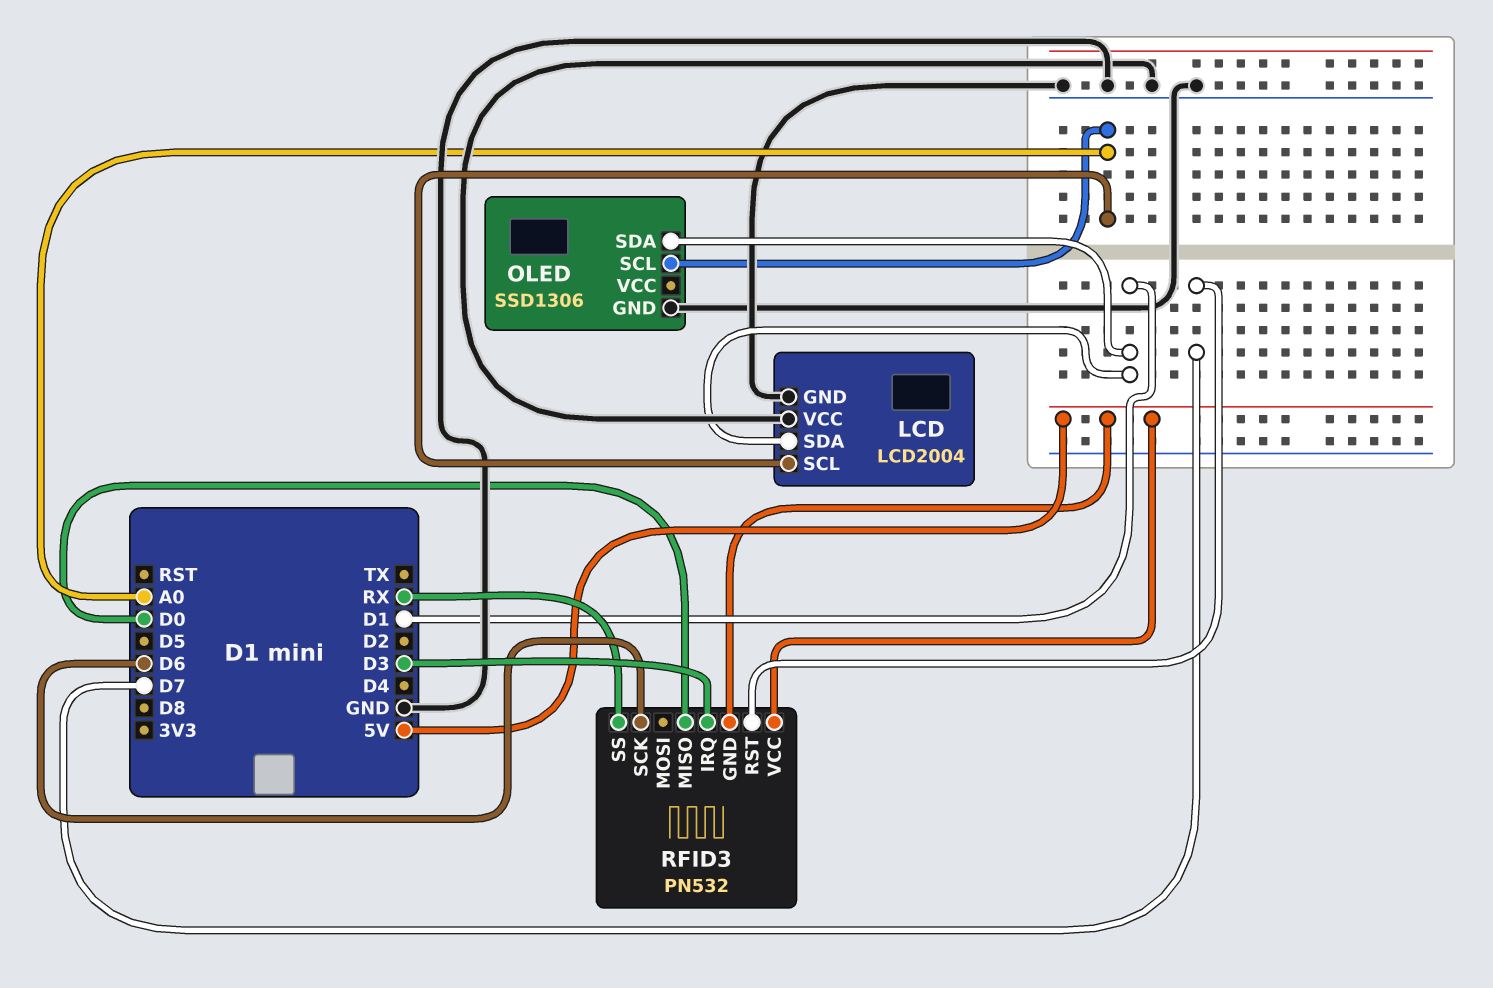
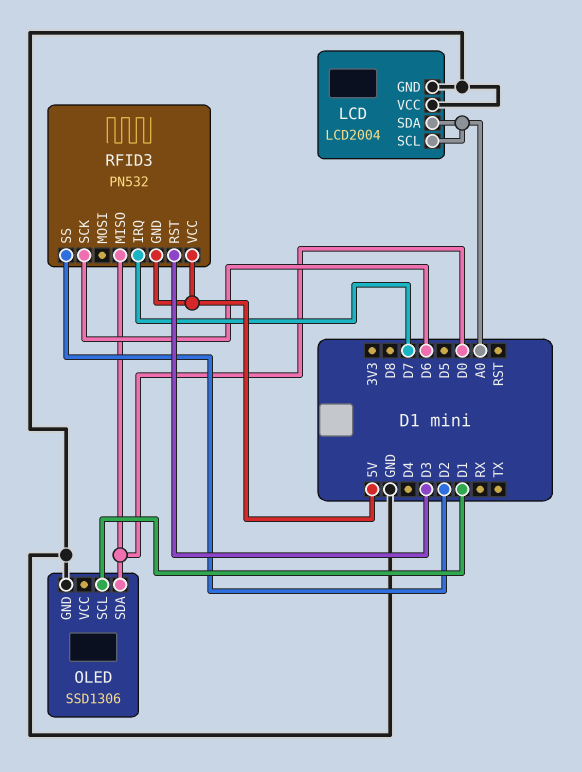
LCD pin SDA: D1 -> A0
OLED pin SCL: A0 -> D1
OLED pin SDA: D1 -> D0
RFID3 pin IRQ: D3 -> D7
RFID3 pin RST: D7 -> D3
RFID3 pin SS: RX -> D2

